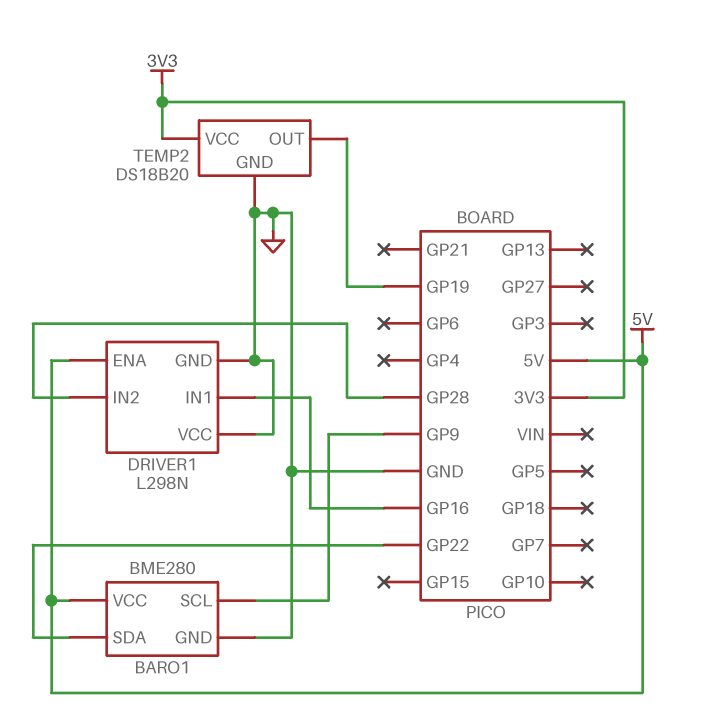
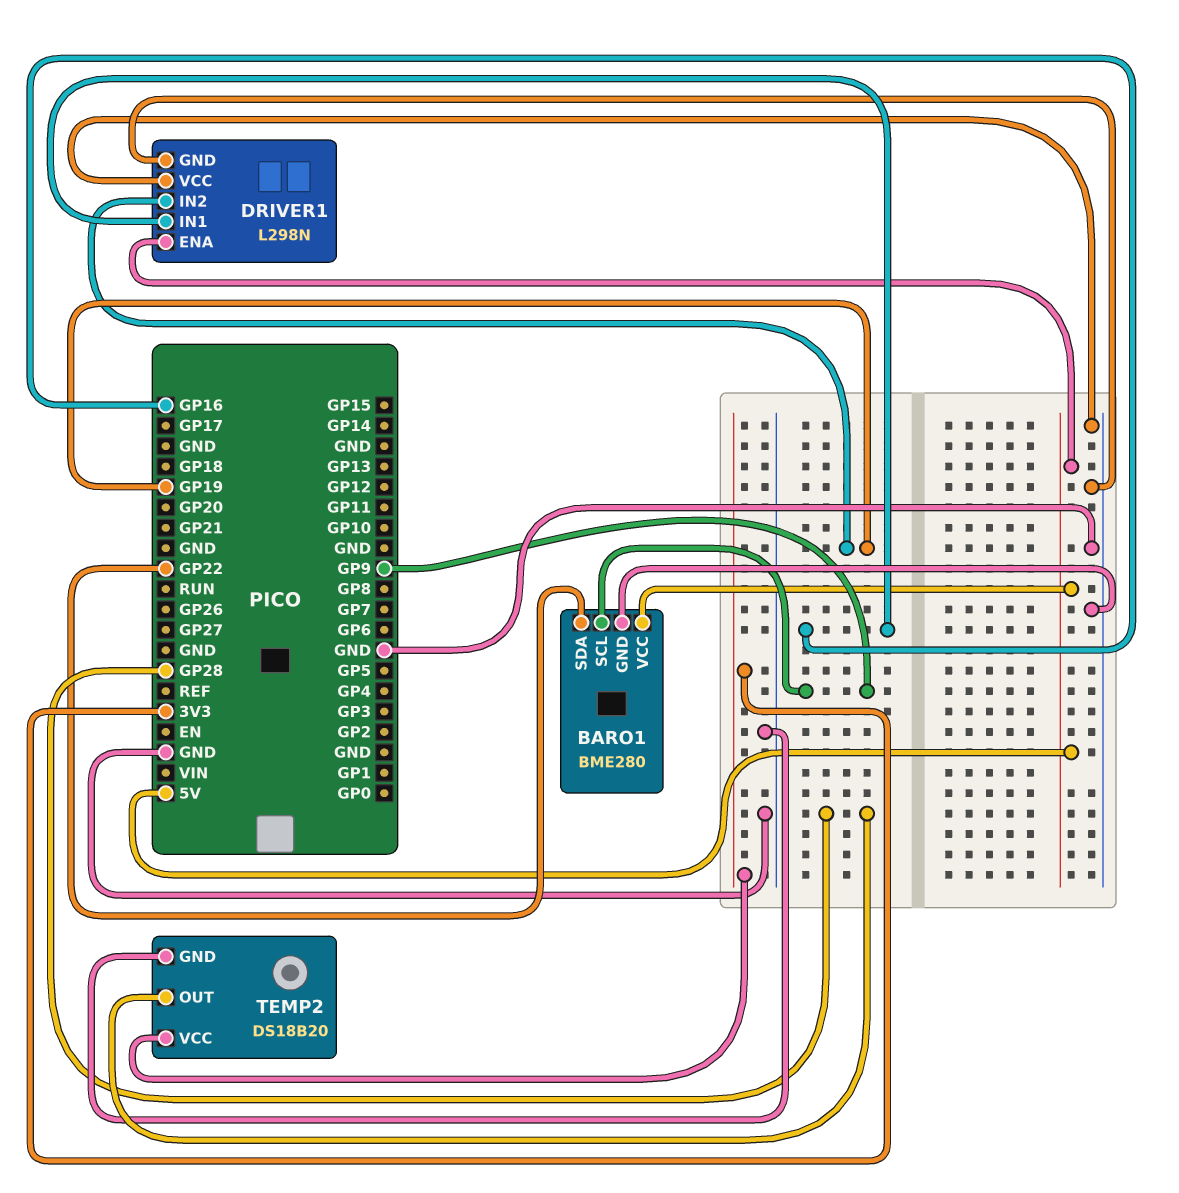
DRIVER1 pin IN2: GP28 -> GP19
TEMP2 pin OUT: GP19 -> GP28

